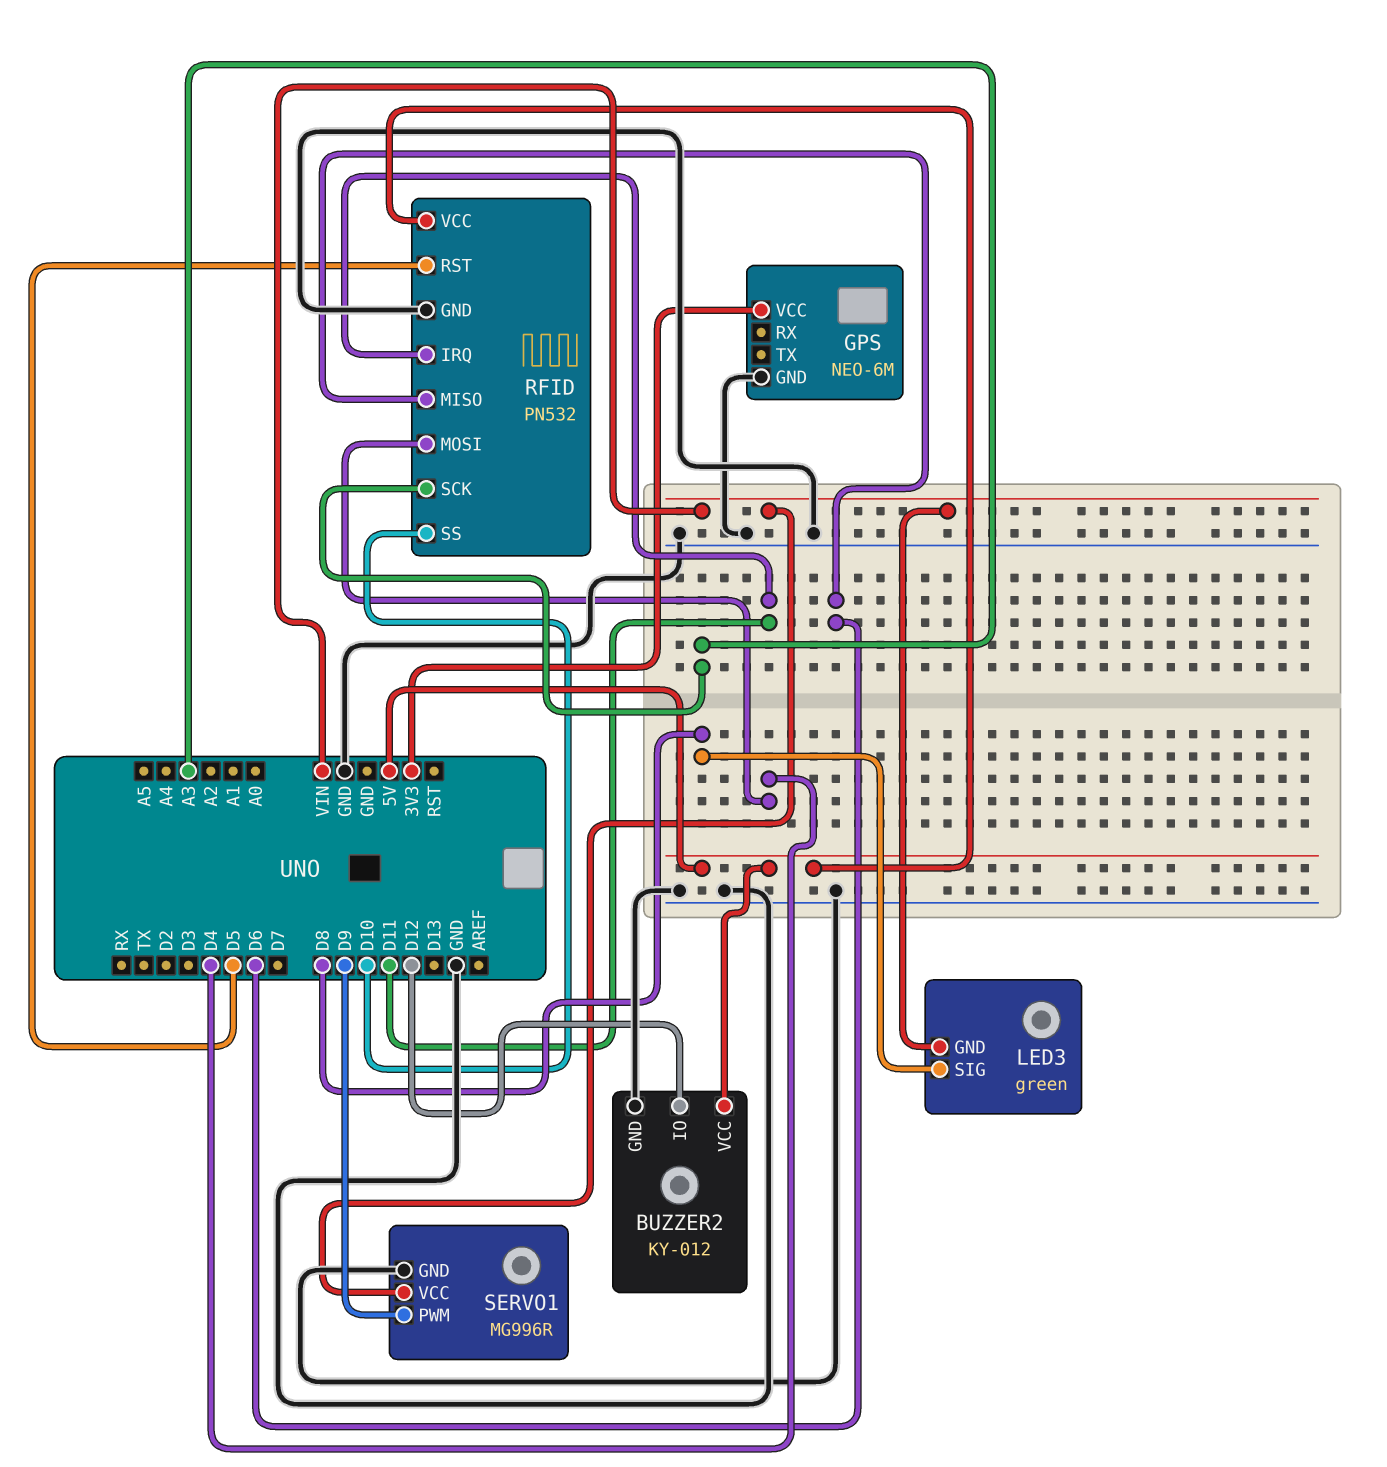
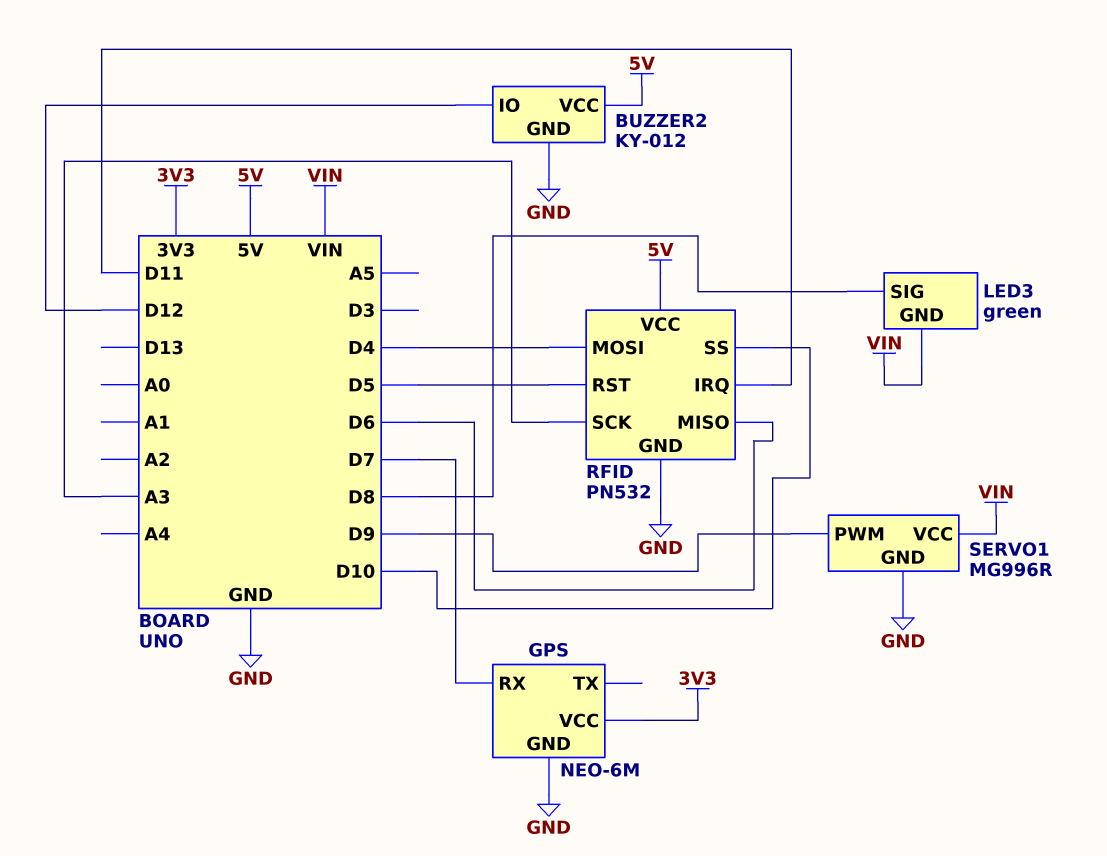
GPS pin RX: none -> D7

